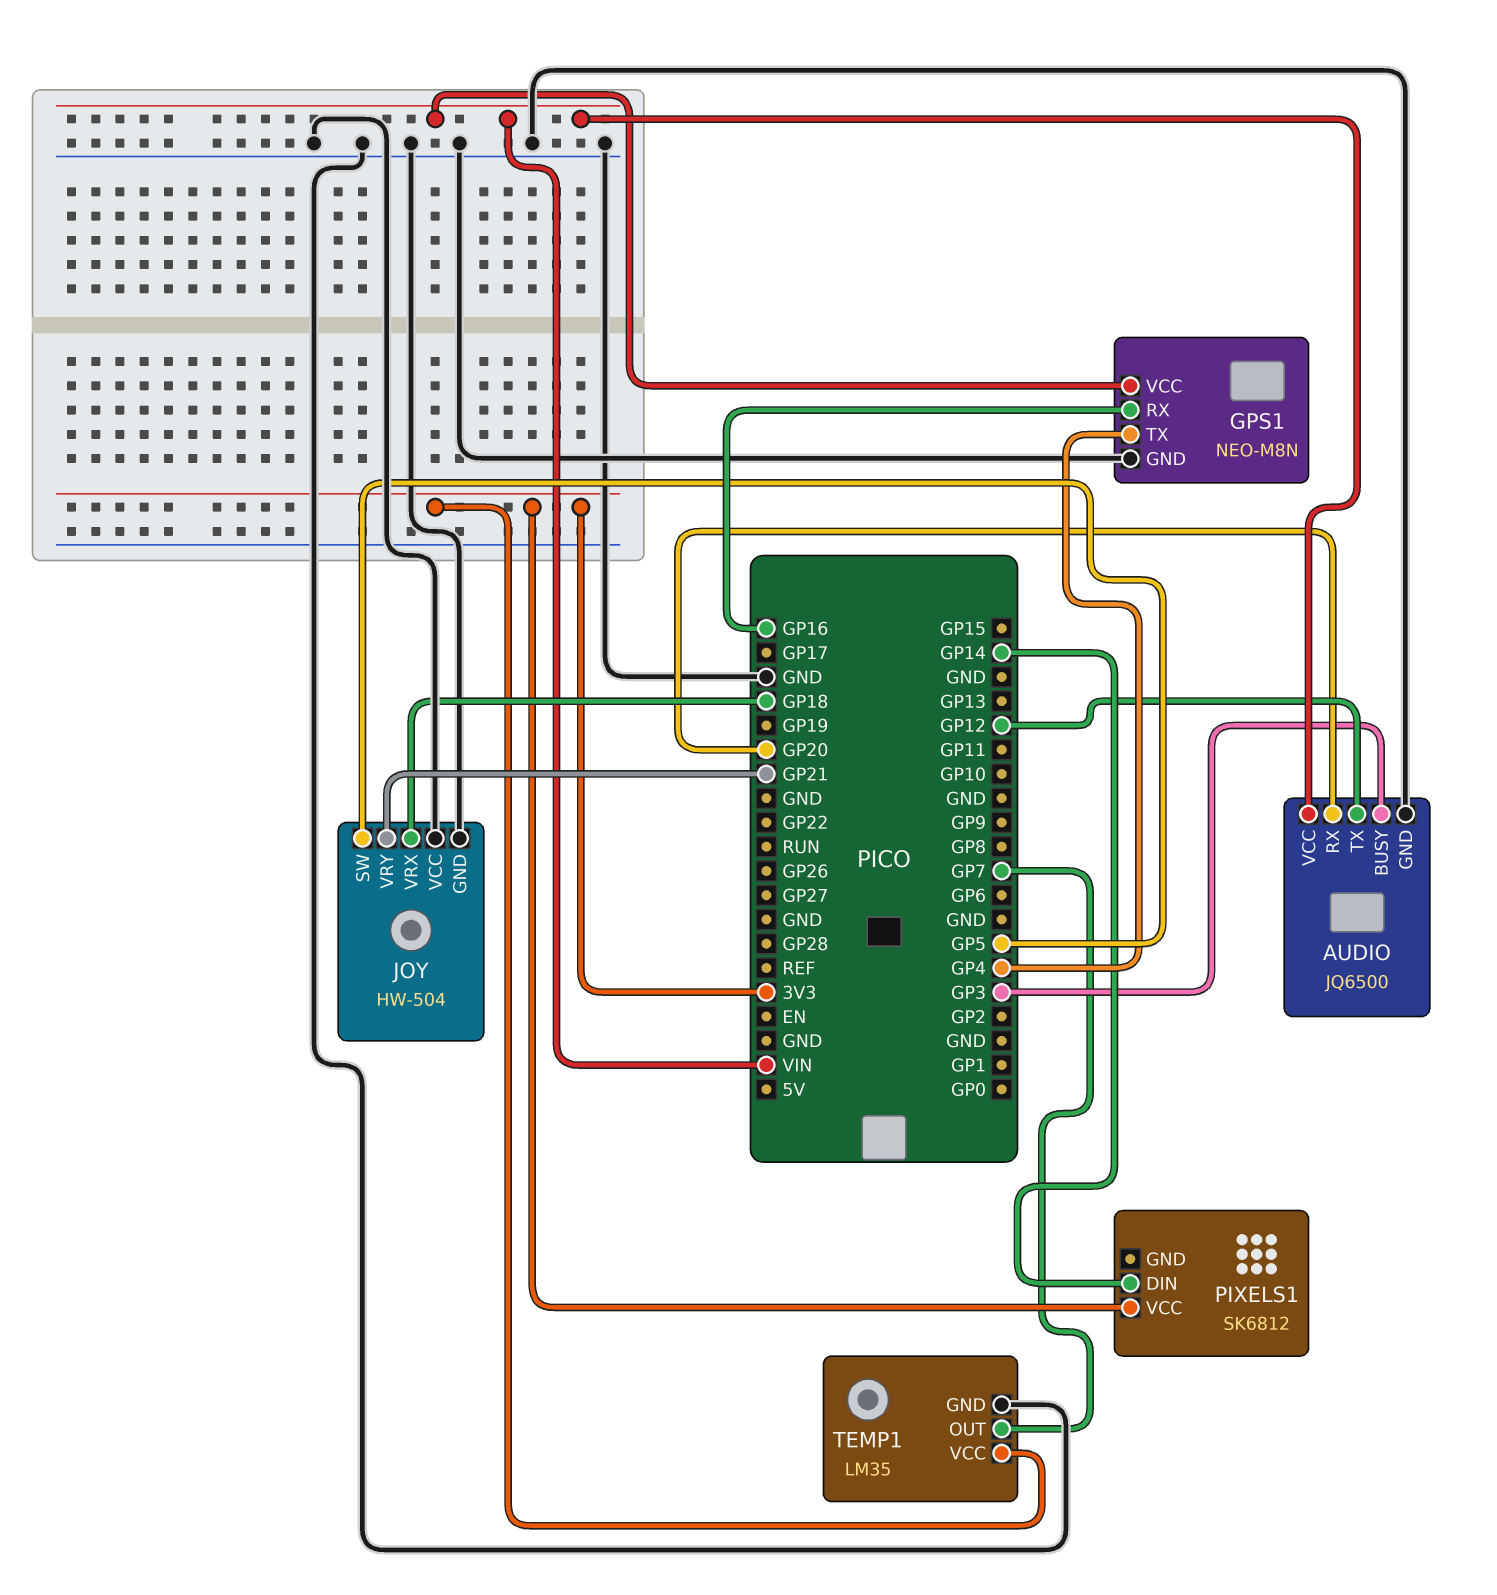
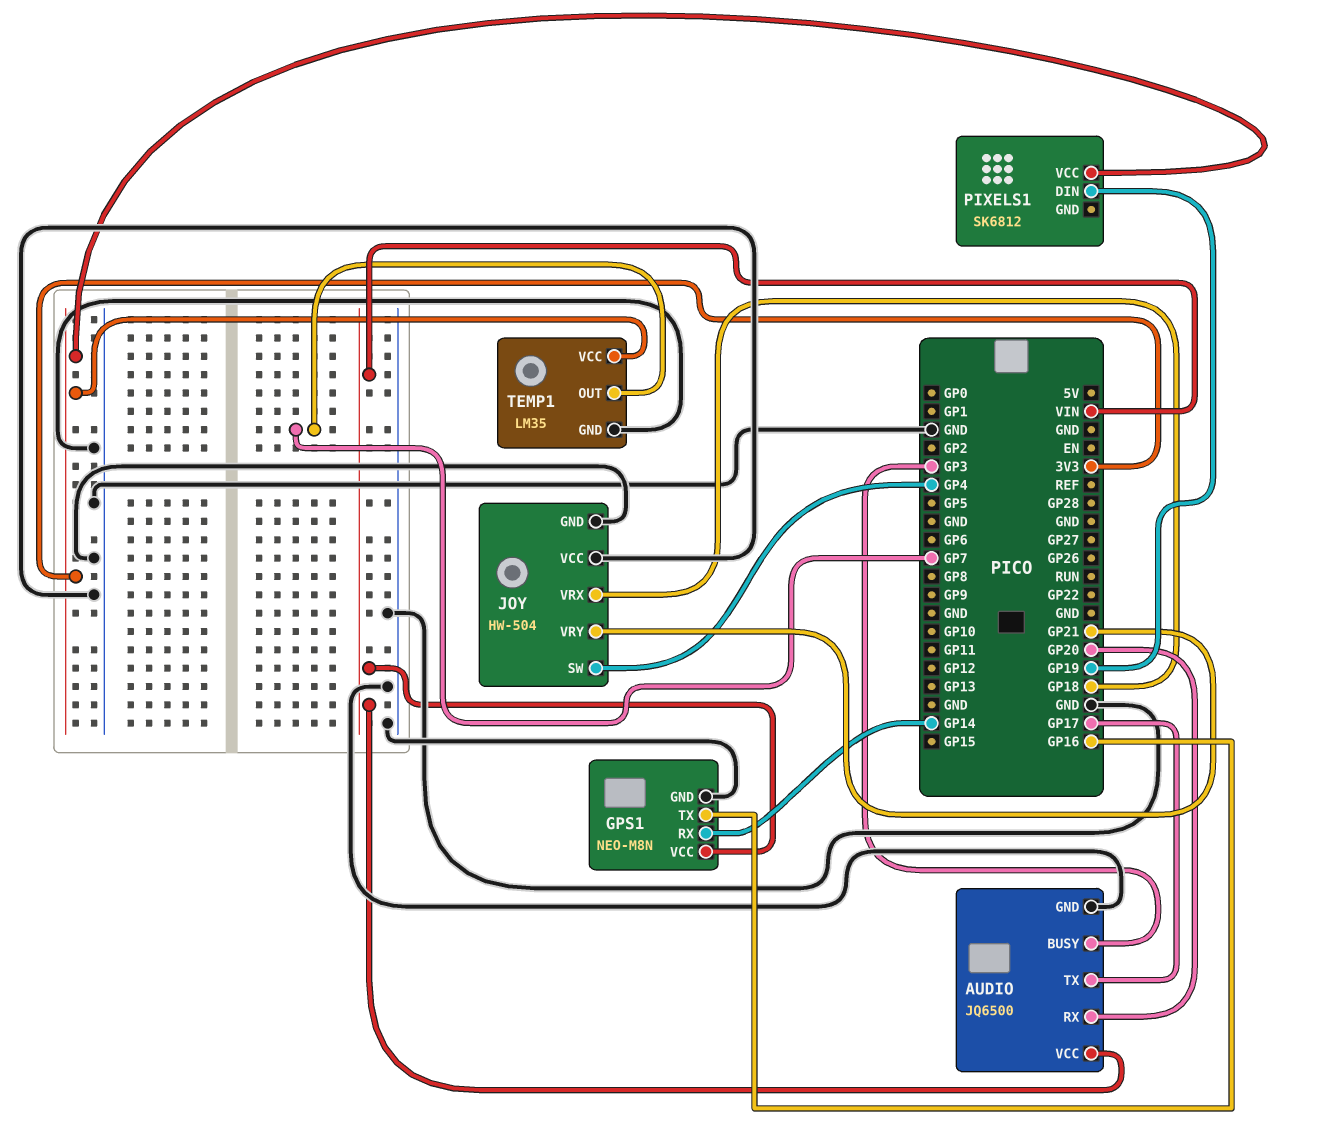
AUDIO pin TX: GP12 -> GP17
GPS1 pin RX: GP16 -> GP14
GPS1 pin TX: GP4 -> GP16
JOY pin SW: GP5 -> GP4
PIXELS1 pin DIN: GP14 -> GP19

